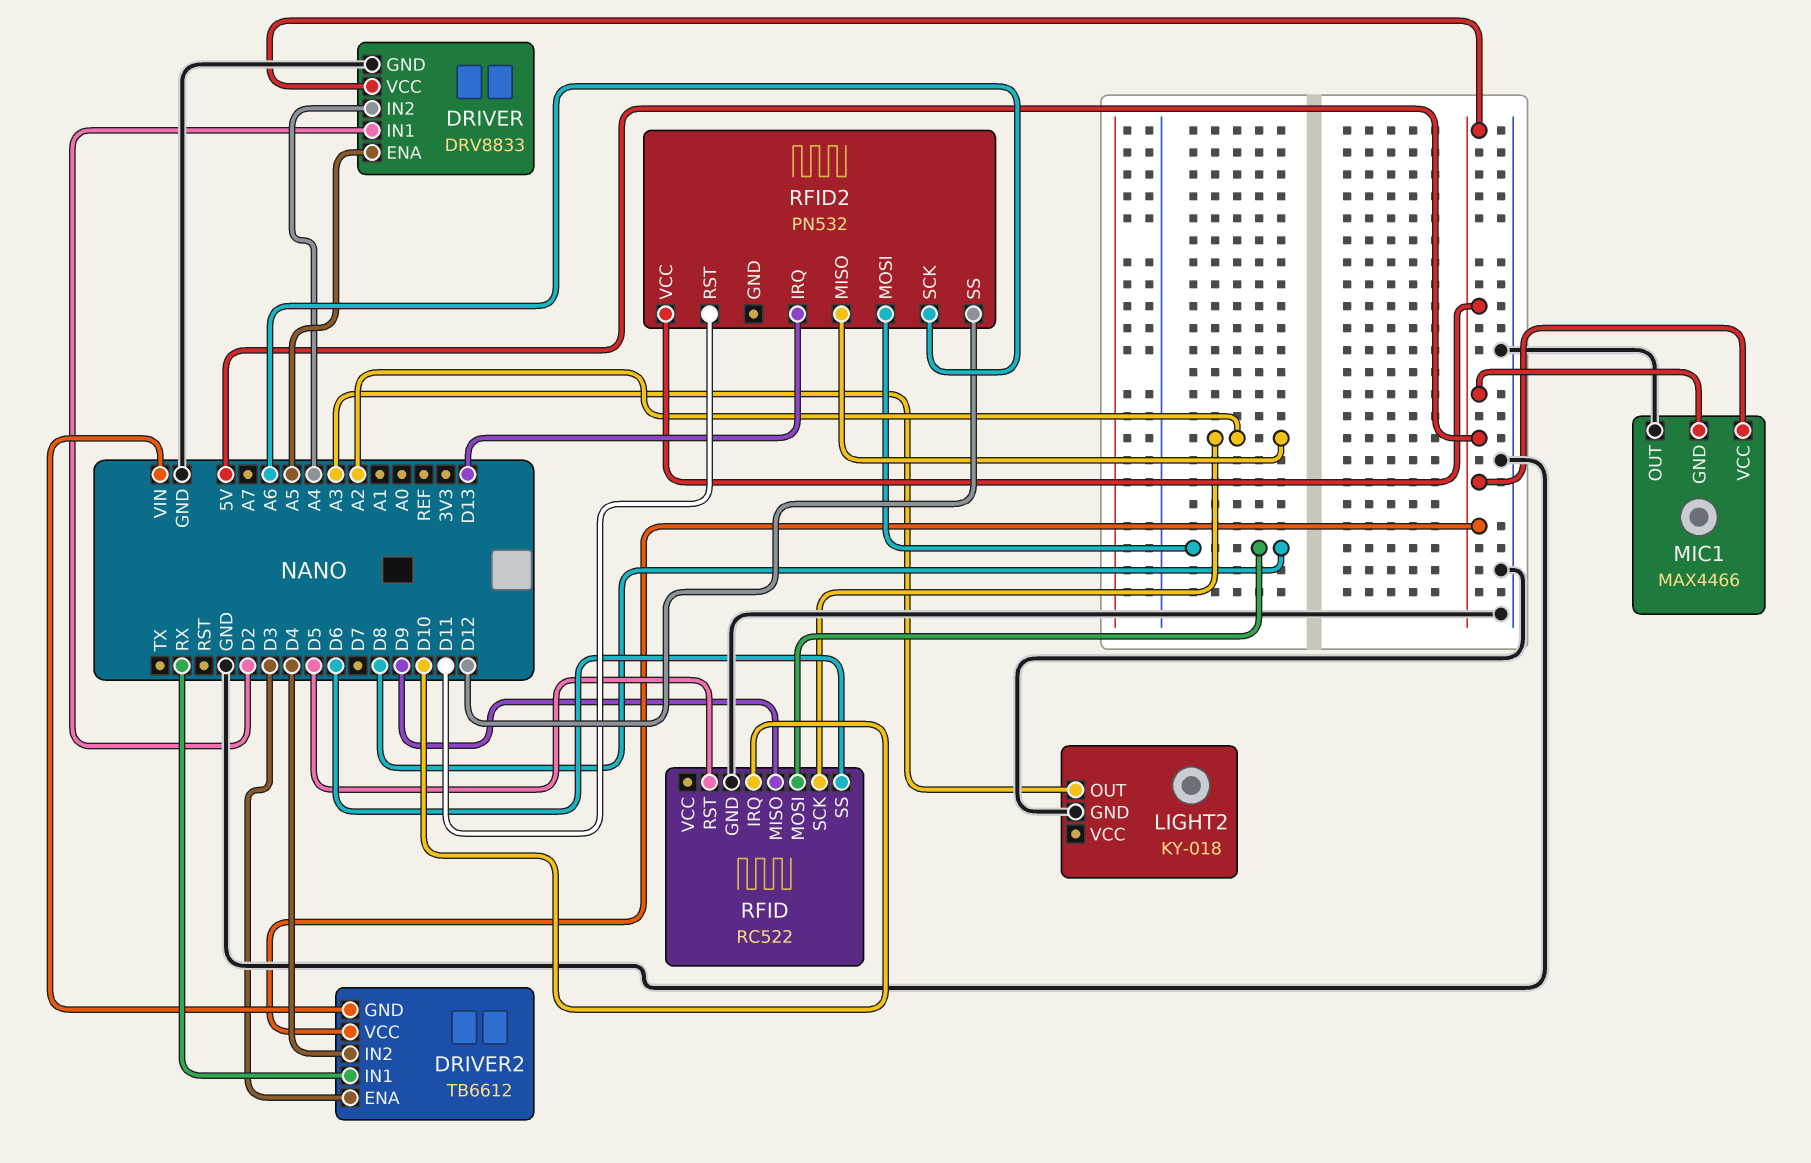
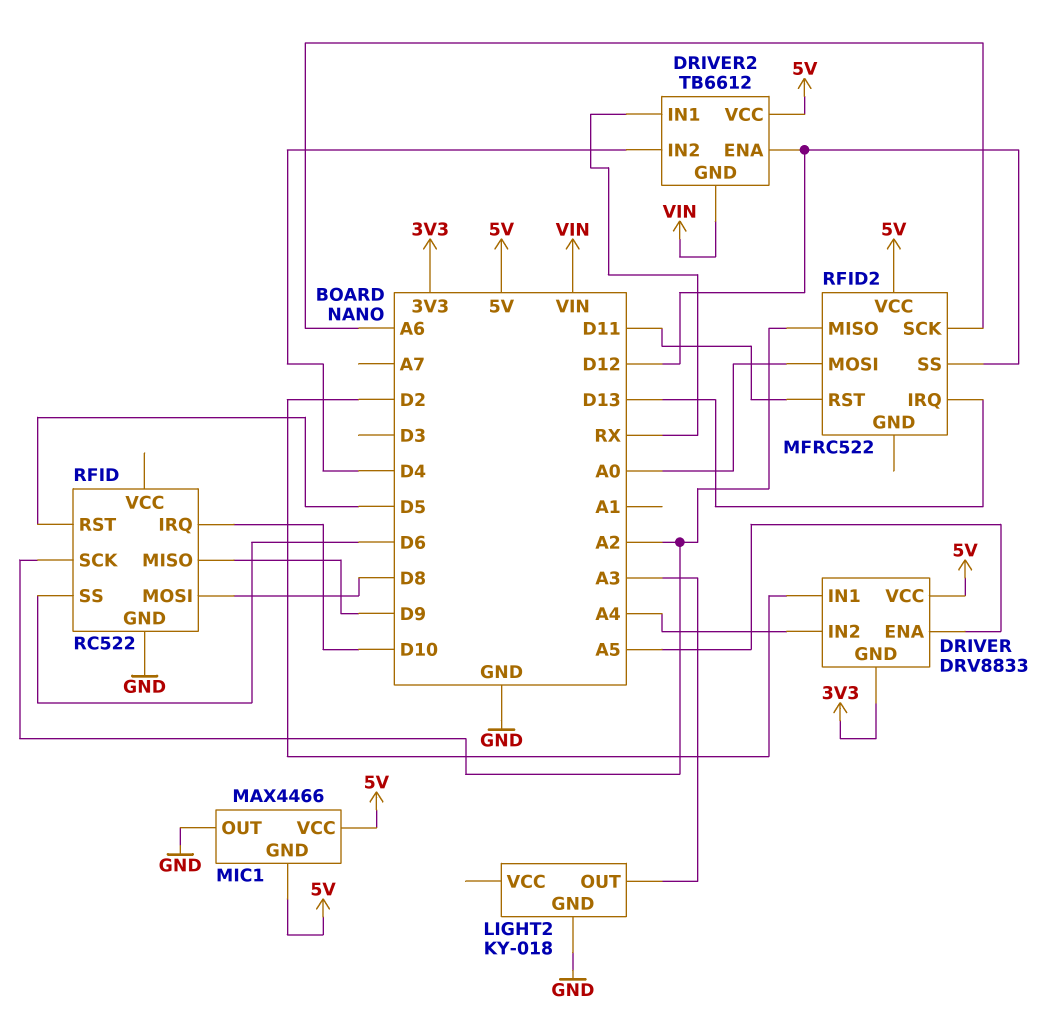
DRIVER pin GND: GND -> 3V3
DRIVER2 pin ENA: D3 -> D12
RFID2: PN532 -> MFRC522
RFID2 pin MOSI: D8 -> A0

